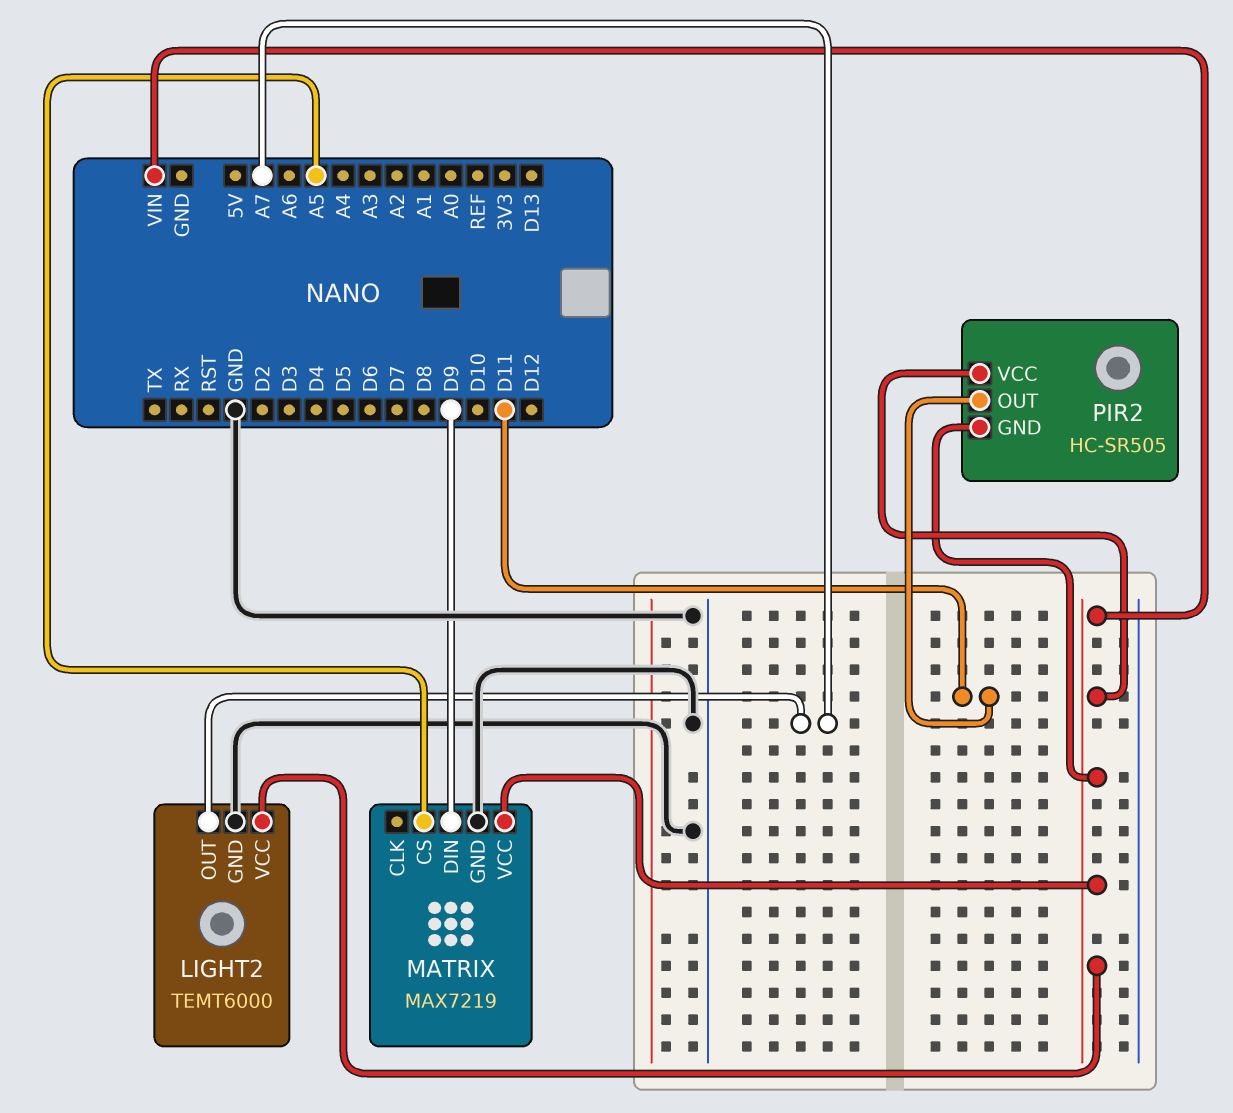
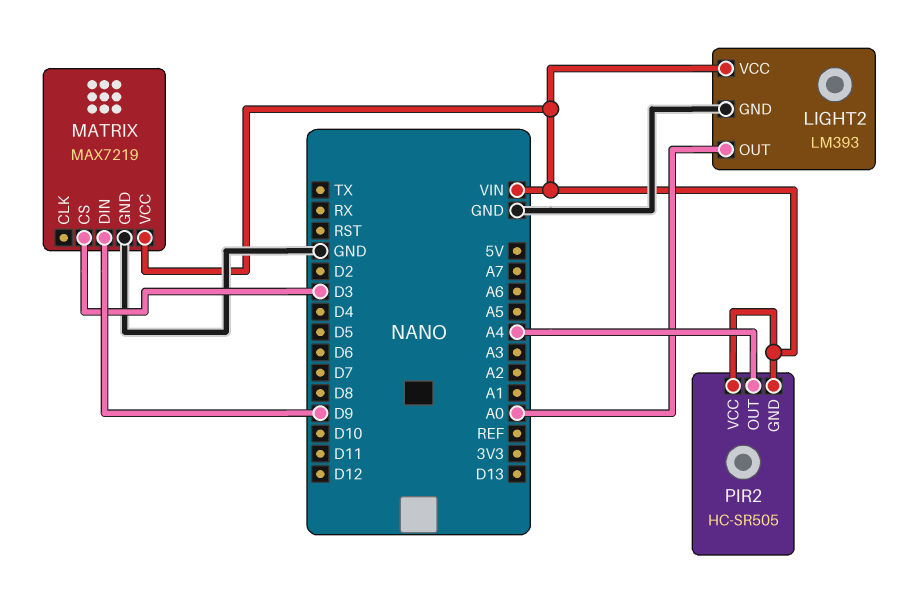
LIGHT2: TEMT6000 -> LM393
LIGHT2 pin OUT: A7 -> A0
MATRIX pin CS: A5 -> D3
PIR2 pin OUT: D11 -> A4

